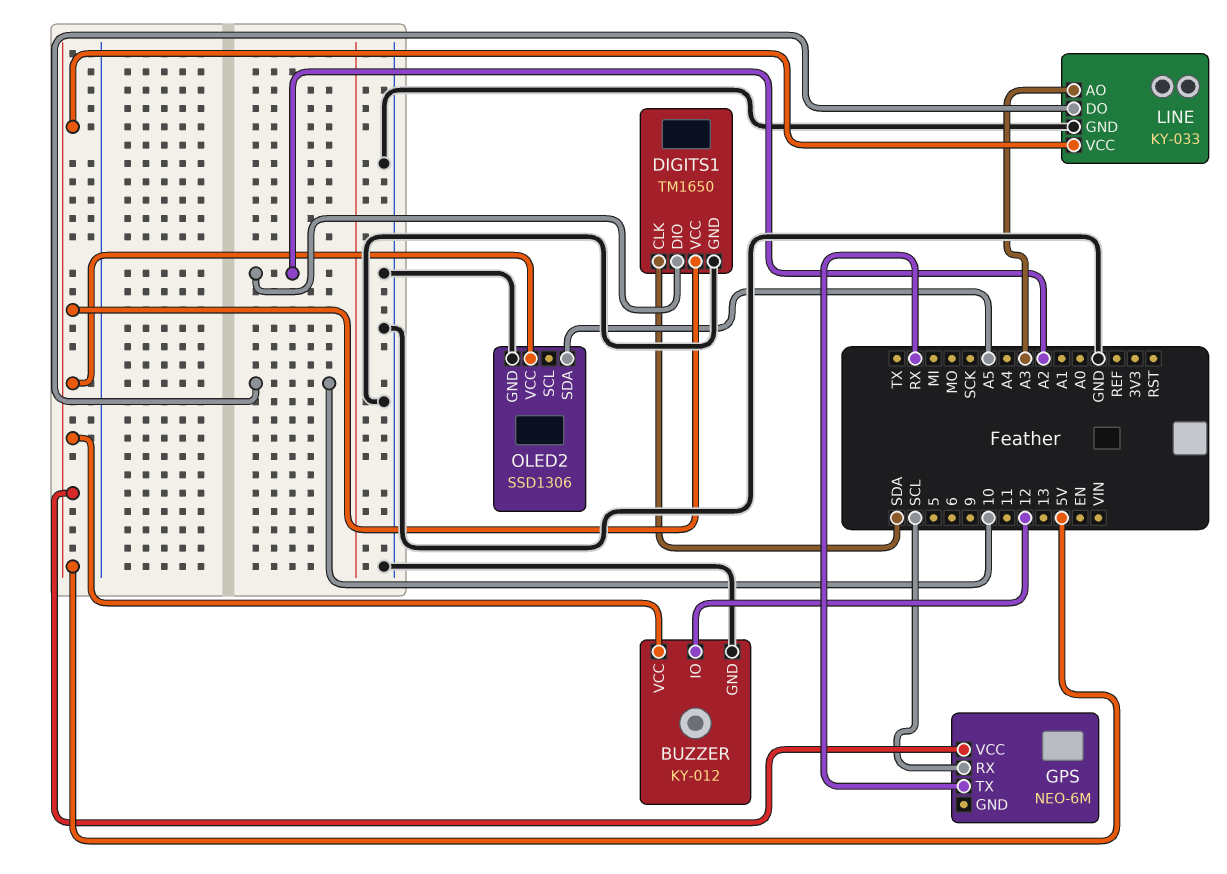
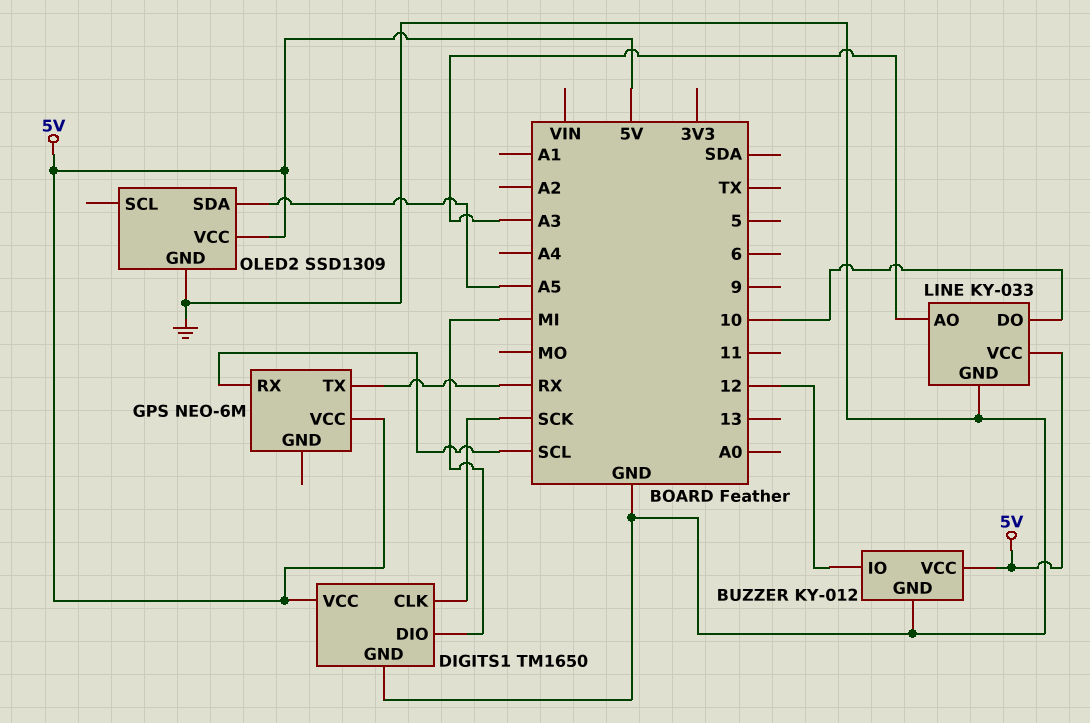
DIGITS1 pin CLK: SDA -> SCK
DIGITS1 pin DIO: A2 -> MI
OLED2: SSD1306 -> SSD1309

